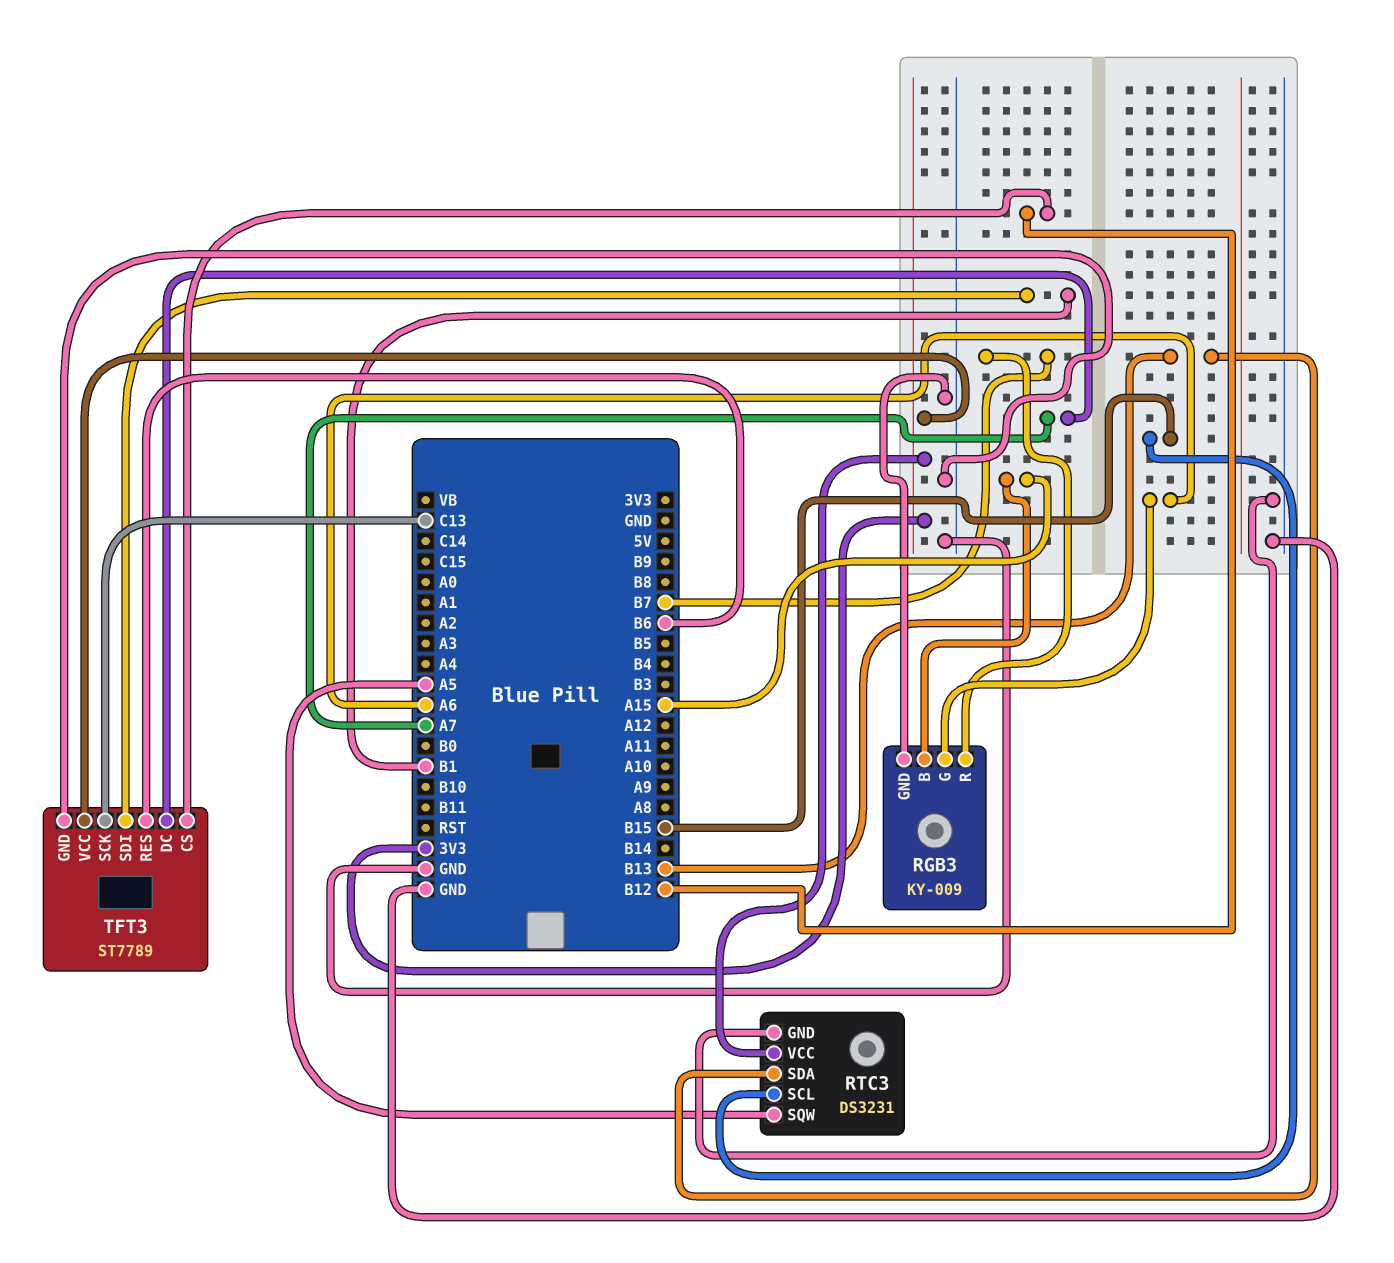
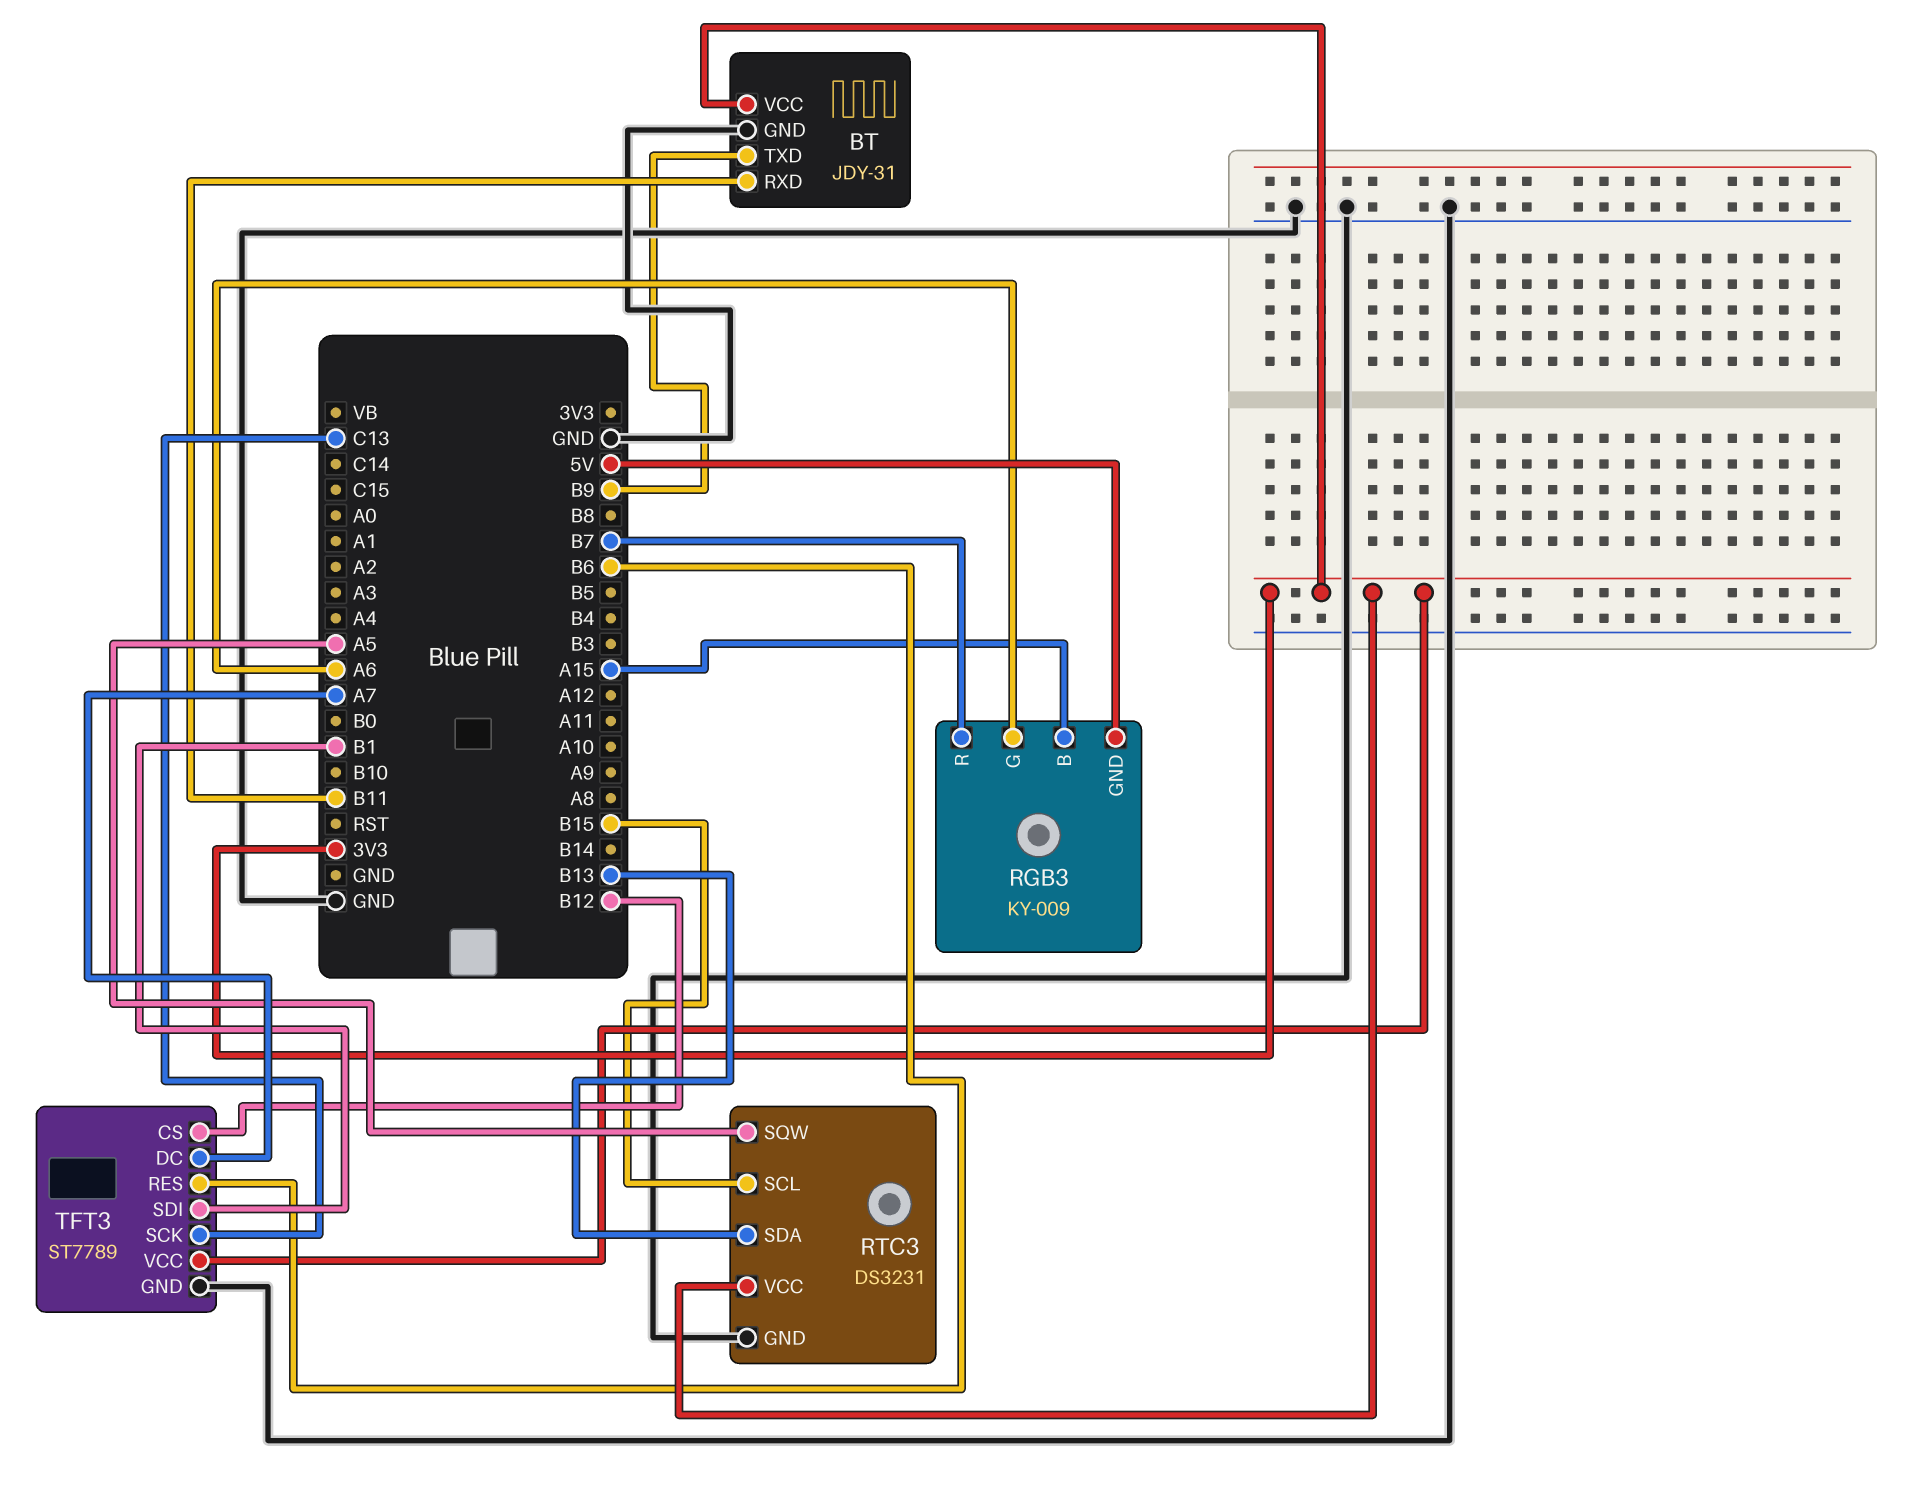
BT: none -> JDY-31
BT pin GND: none -> GND
BT pin RXD: none -> B11
BT pin TXD: none -> B9
BT pin VCC: none -> 3V3
RGB3 pin GND: GND -> 5V

